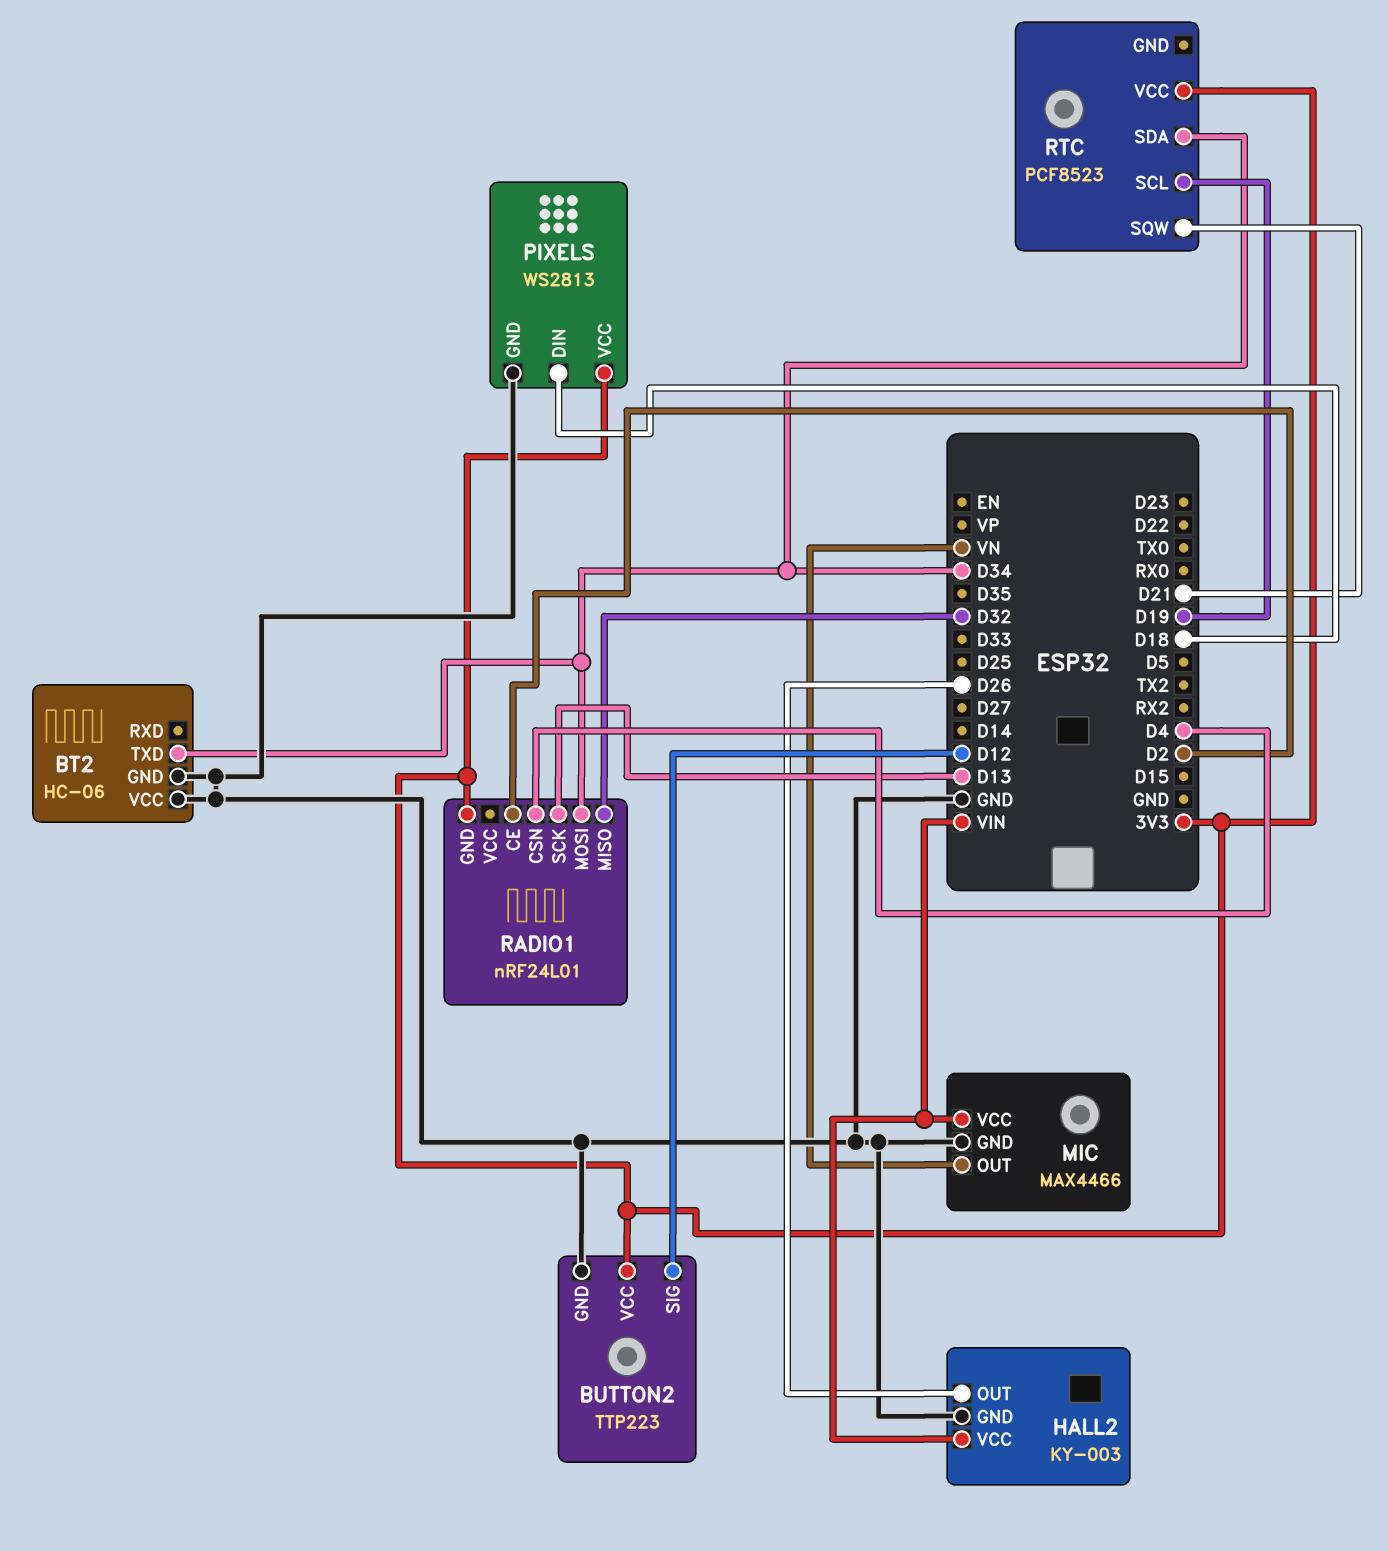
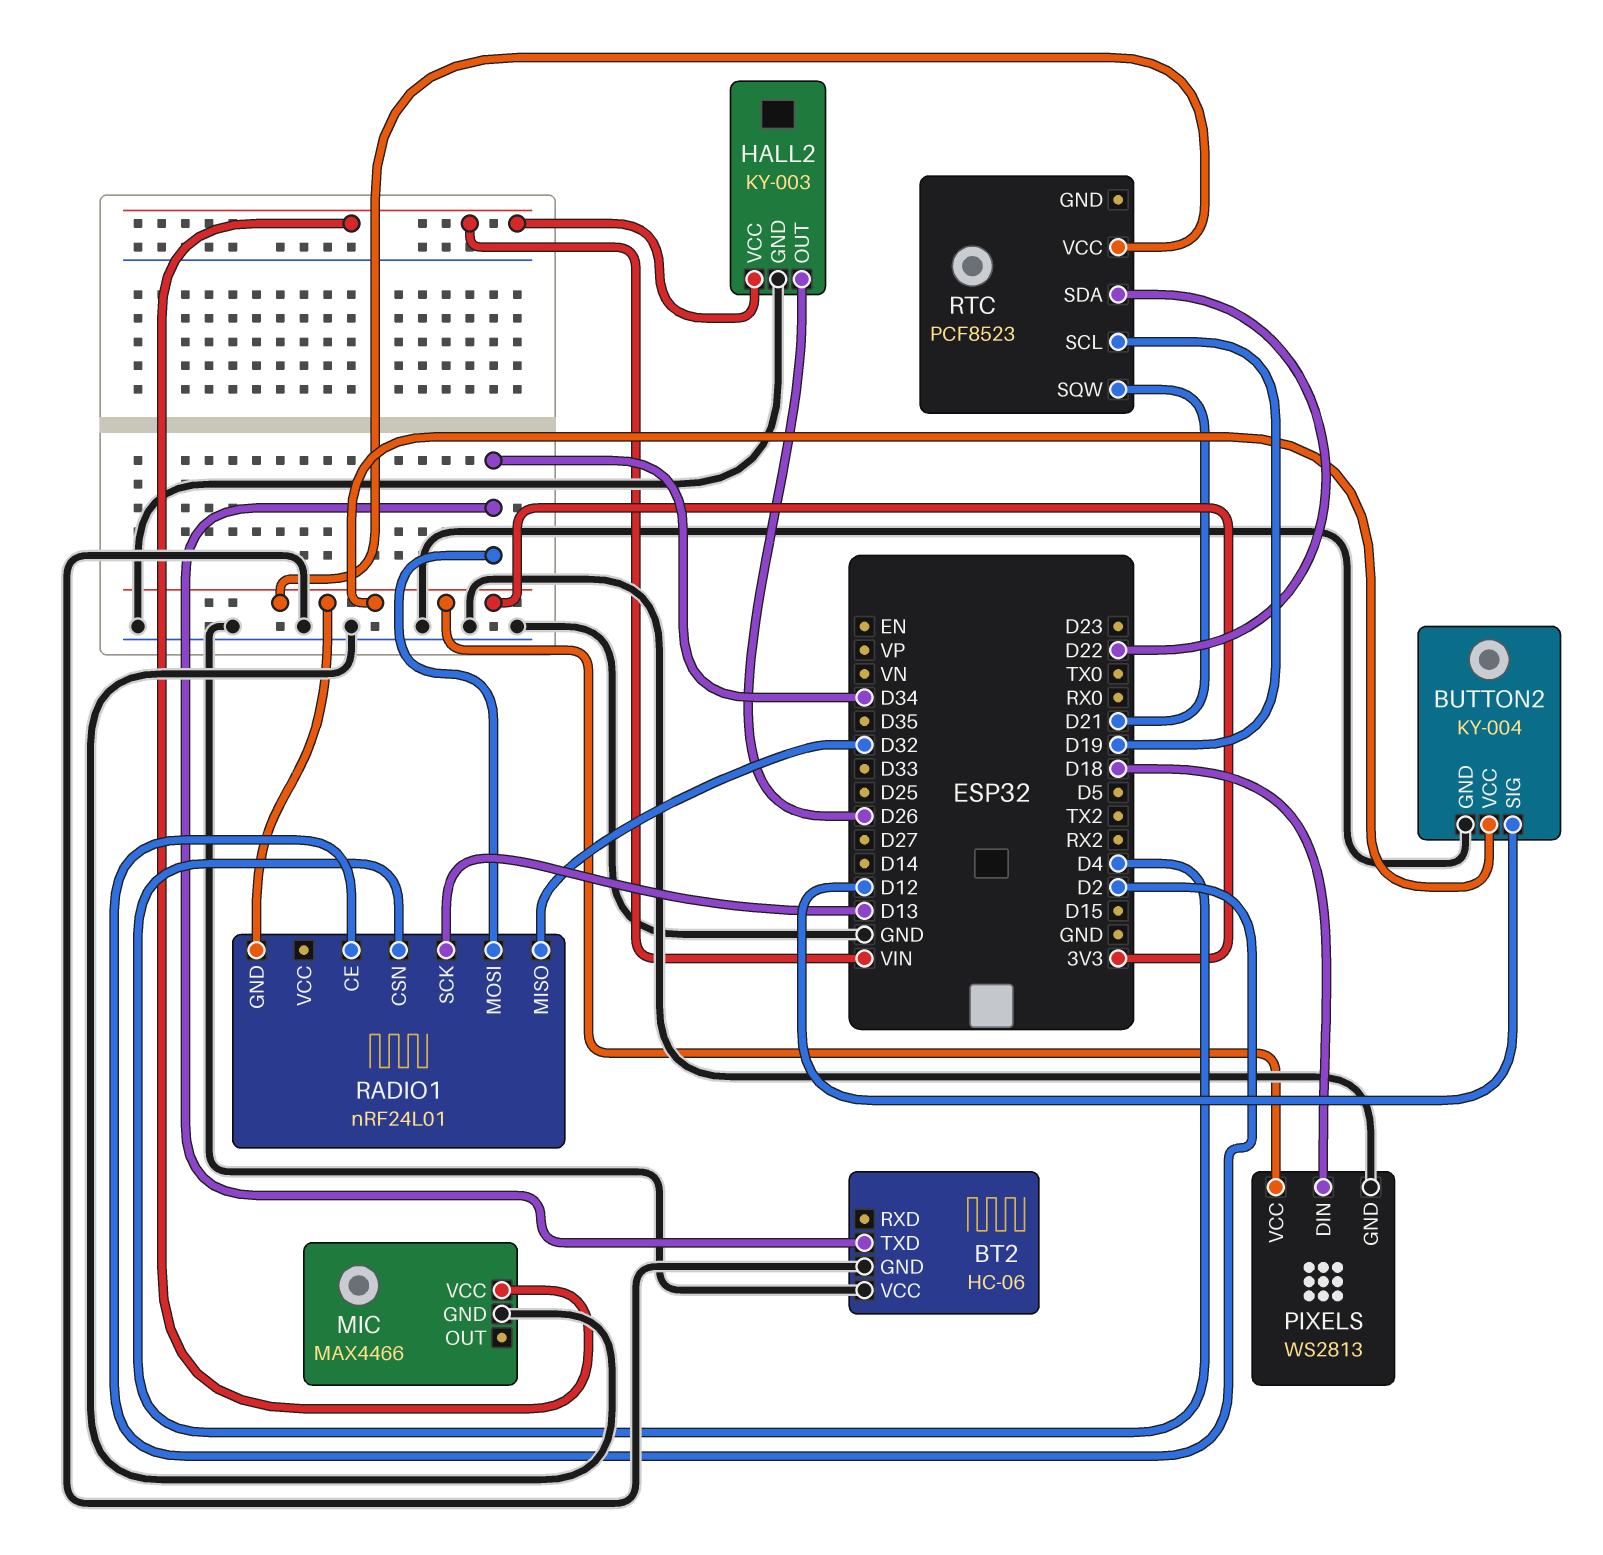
BUTTON2: TTP223 -> KY-004
MIC pin OUT: VN -> none
RTC pin SDA: D34 -> D22

